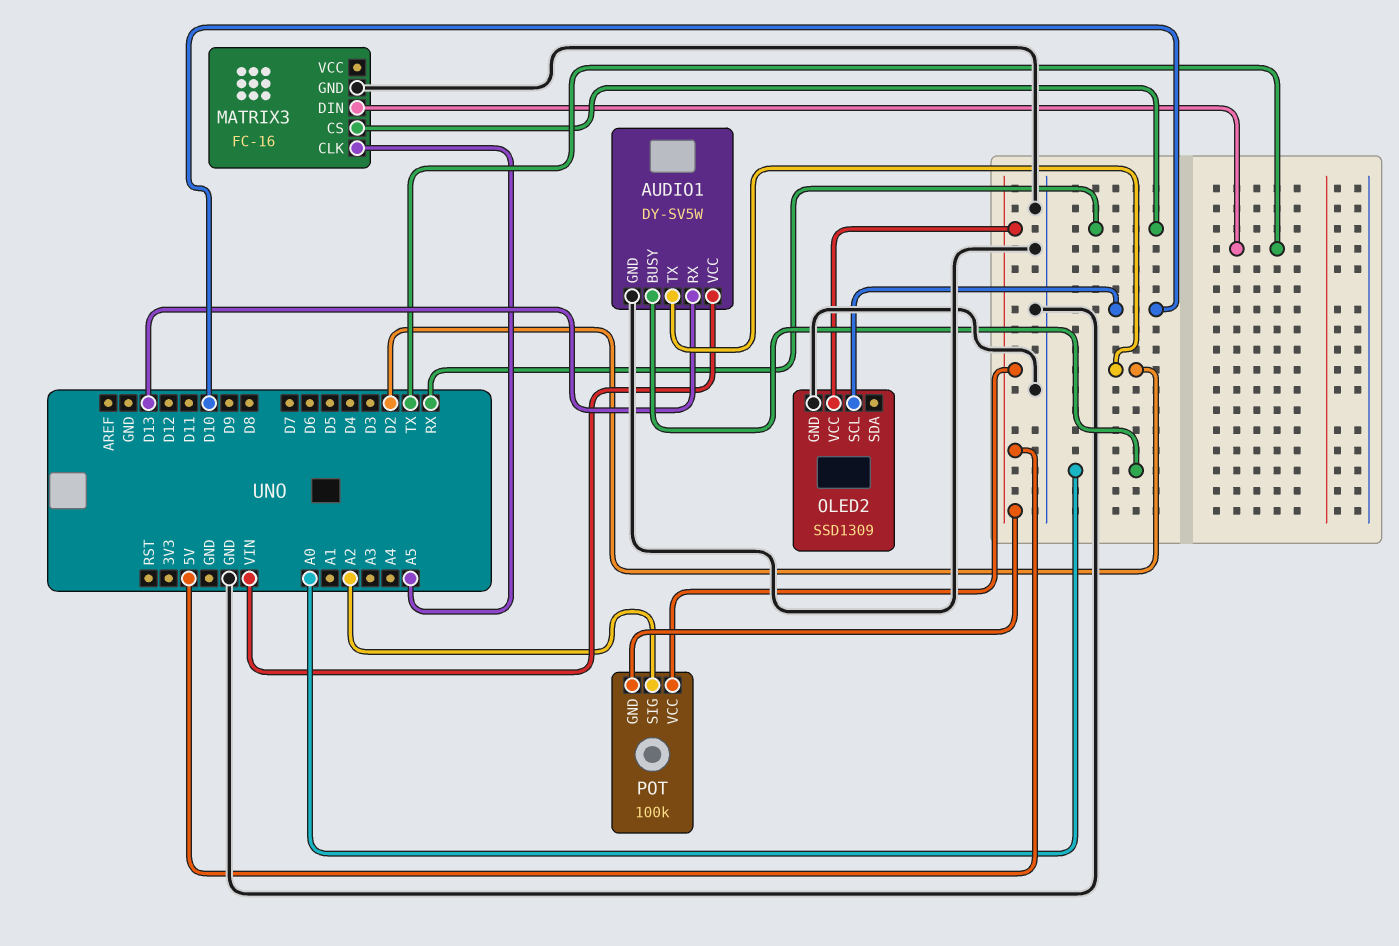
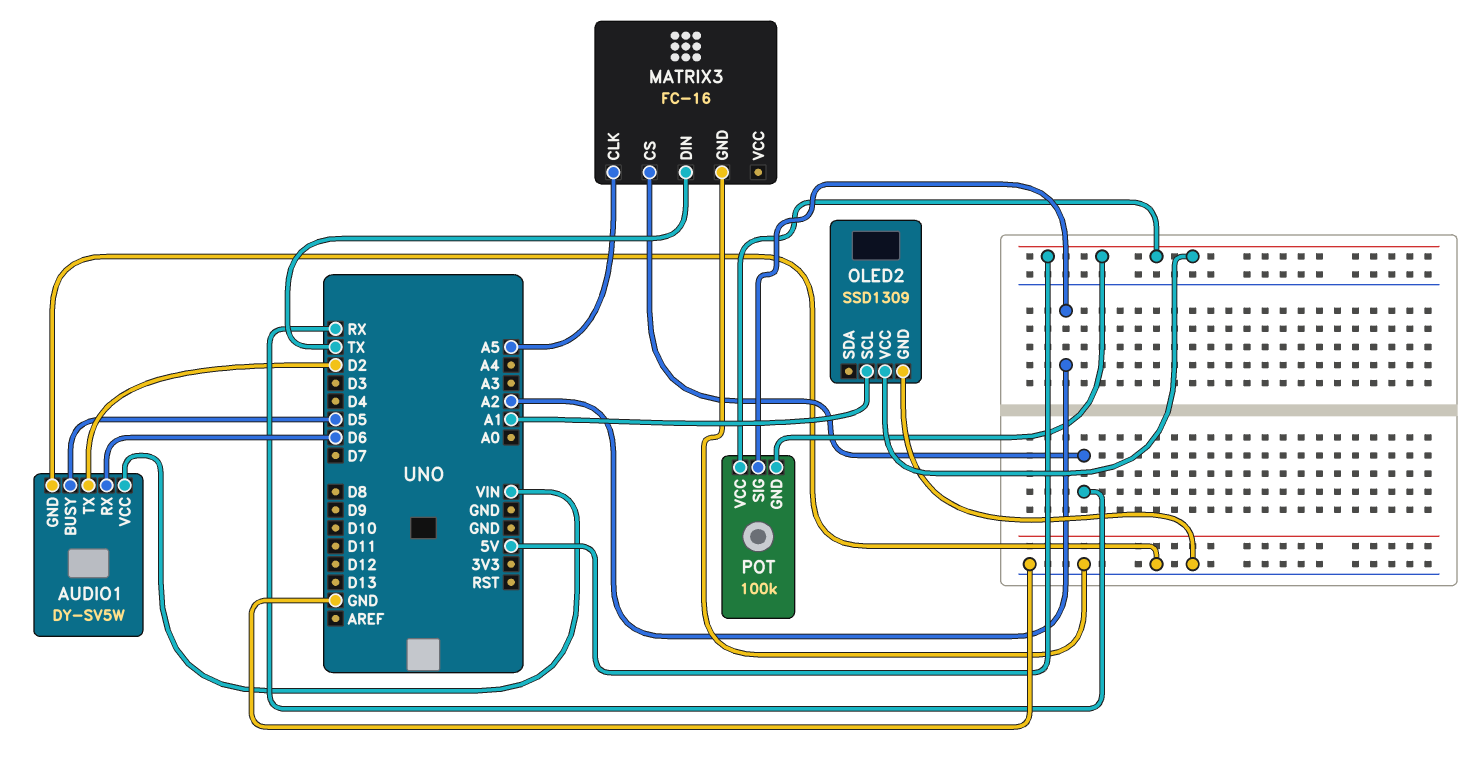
AUDIO1 pin BUSY: A0 -> D5
AUDIO1 pin RX: D13 -> D6
OLED2 pin SCL: D10 -> A1

